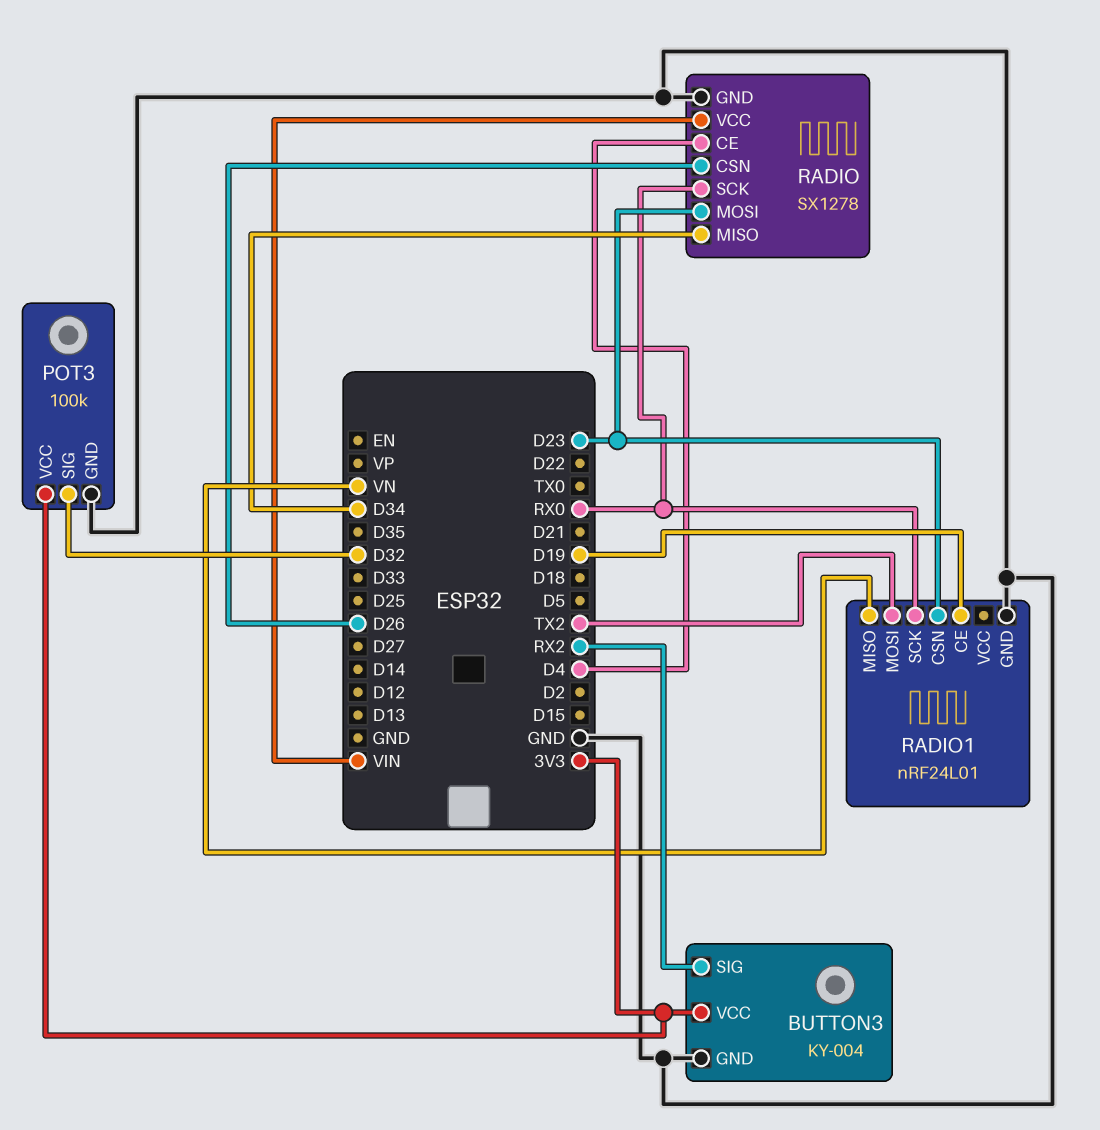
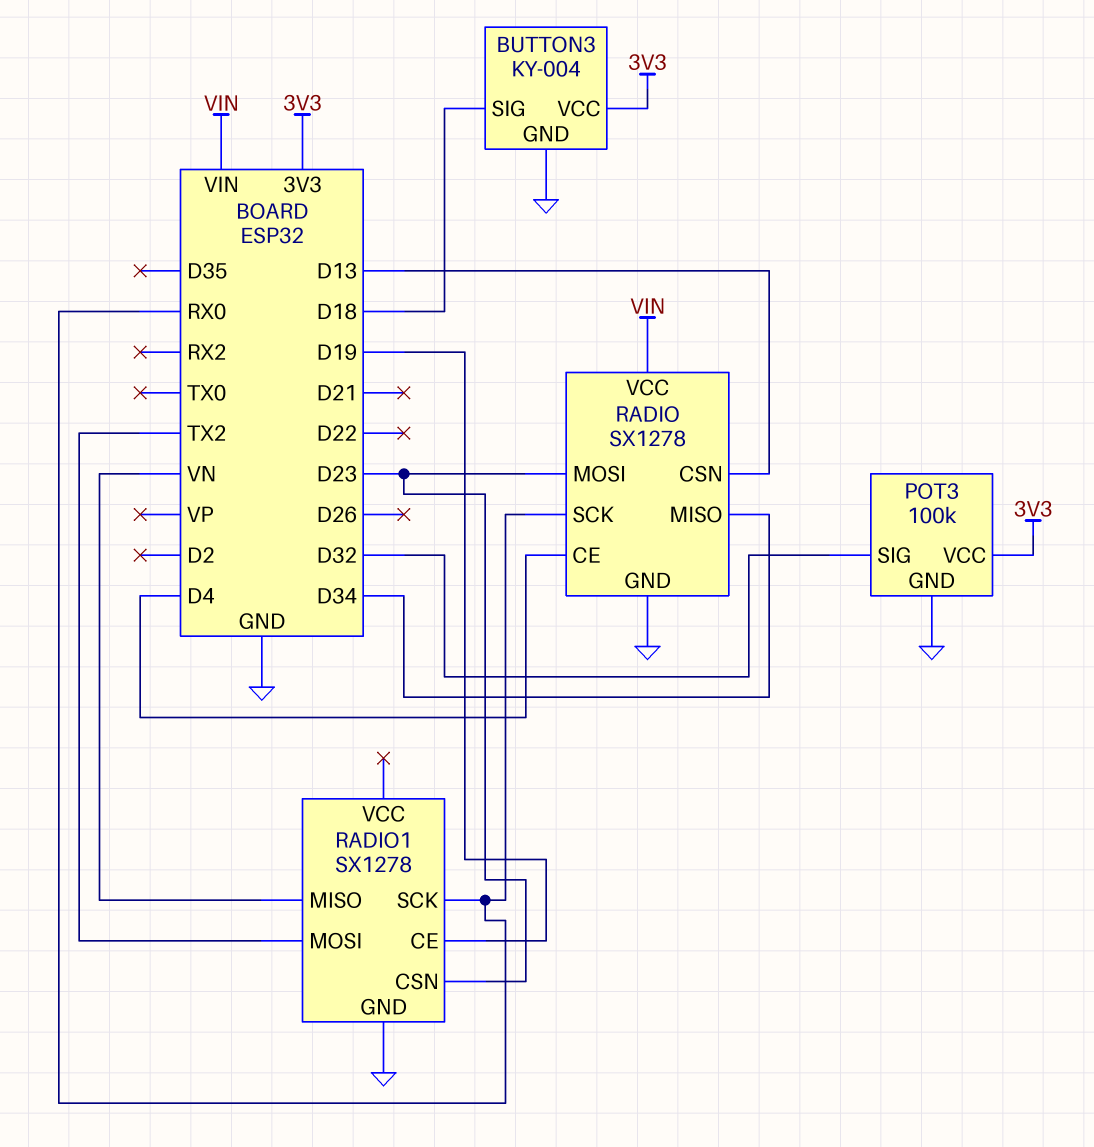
BUTTON3 pin SIG: RX2 -> D18
RADIO pin CSN: D26 -> D13
RADIO1: nRF24L01 -> SX1278

